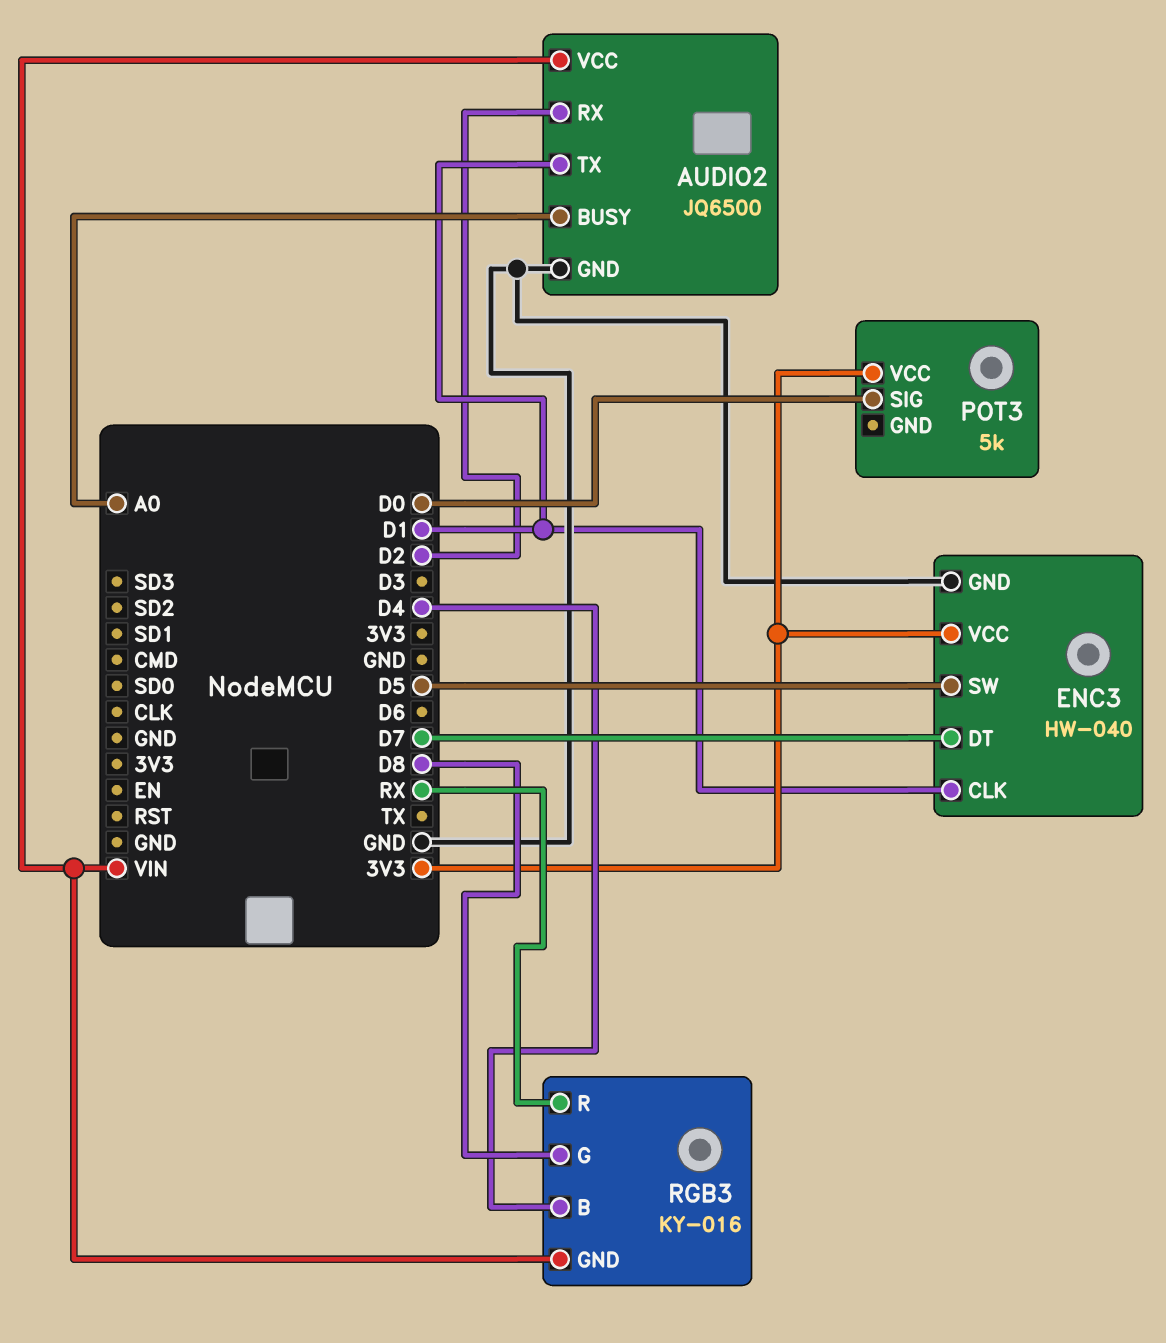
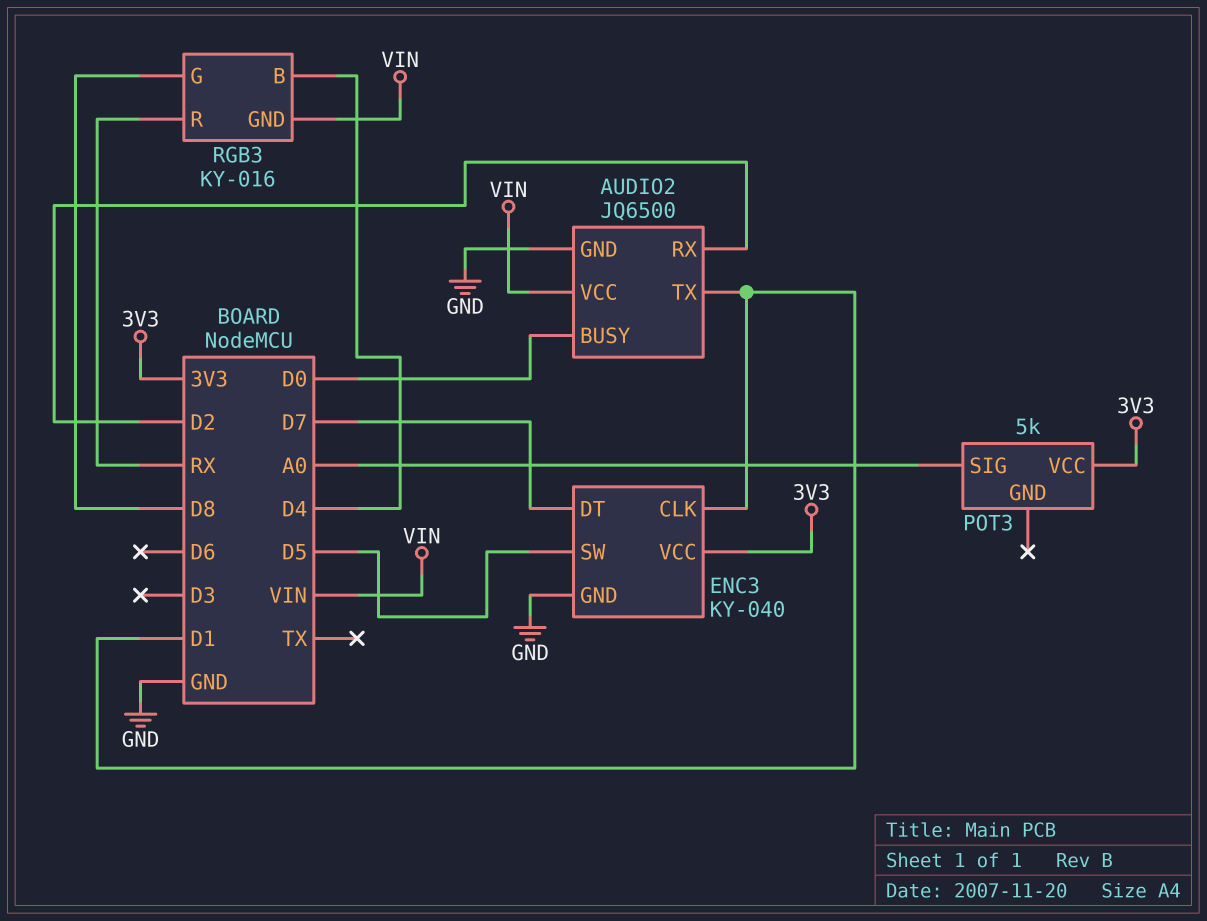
AUDIO2 pin BUSY: A0 -> D0
ENC3: HW-040 -> KY-040
POT3 pin SIG: D0 -> A0

